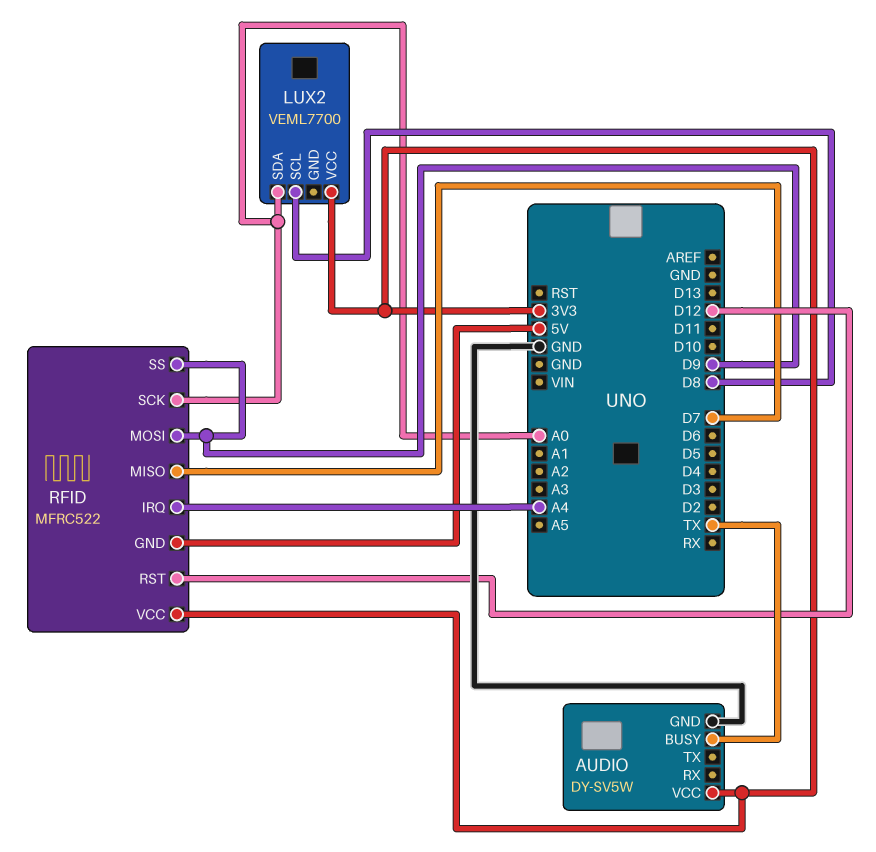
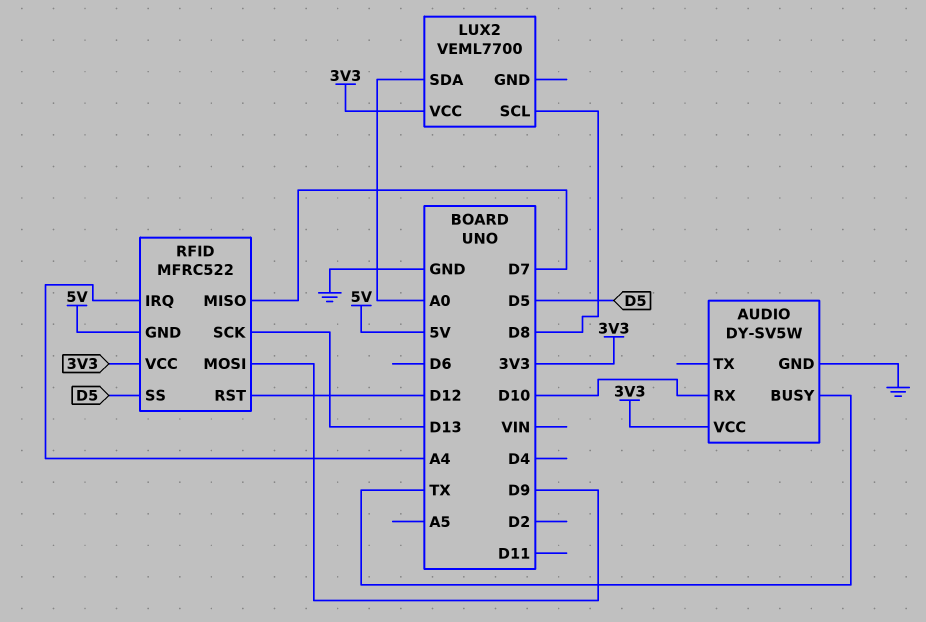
AUDIO pin RX: none -> D10
RFID pin SCK: A0 -> D13
RFID pin SS: D9 -> D5

